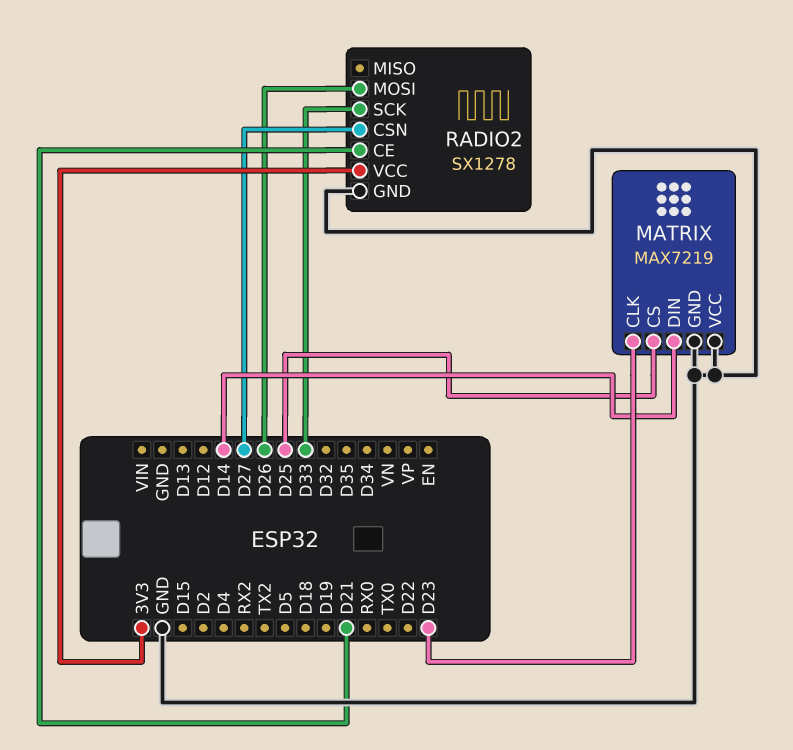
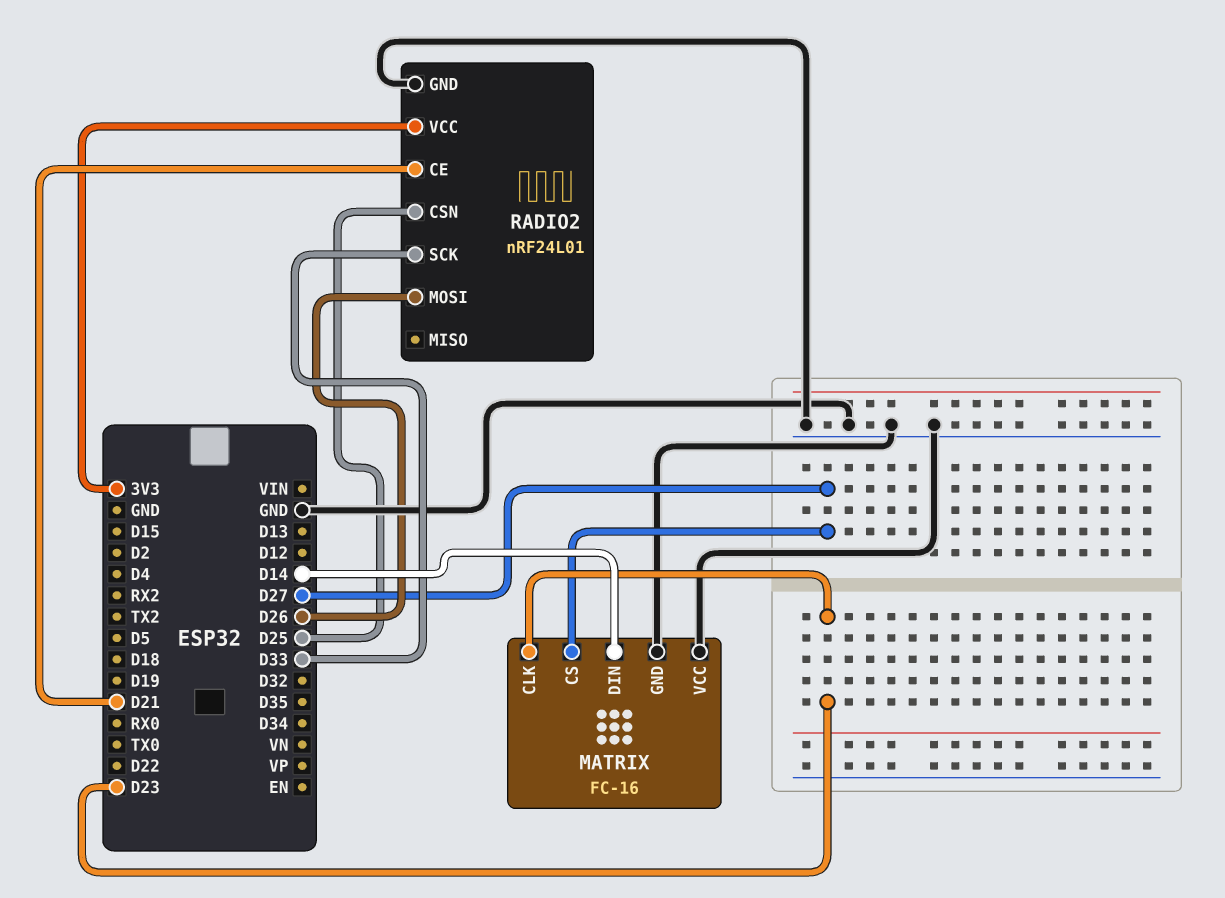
MATRIX: MAX7219 -> FC-16
MATRIX pin CS: D25 -> D27
RADIO2: SX1278 -> nRF24L01
RADIO2 pin CSN: D27 -> D25

